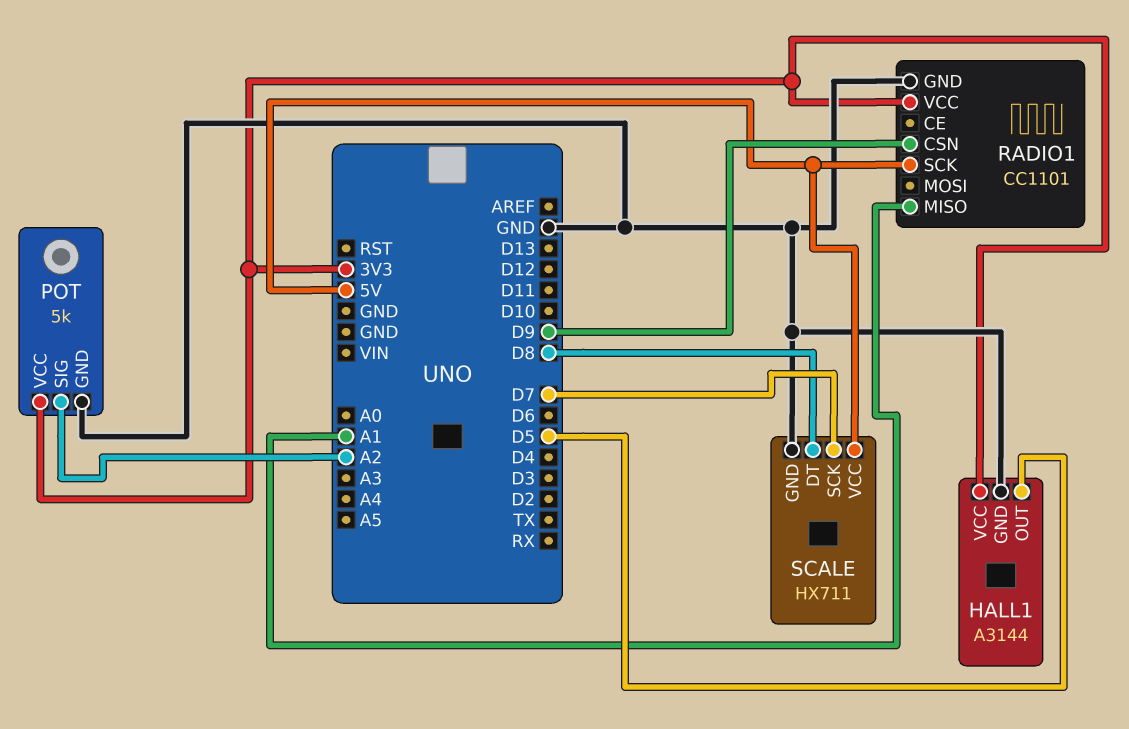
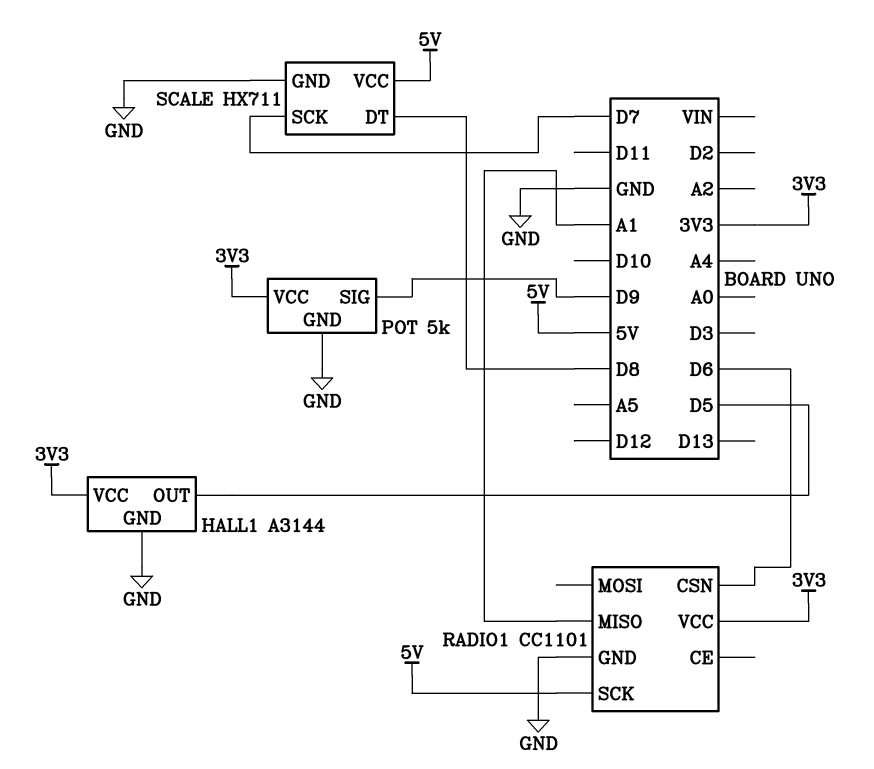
POT pin SIG: A2 -> D9
RADIO1 pin CSN: D9 -> D6

